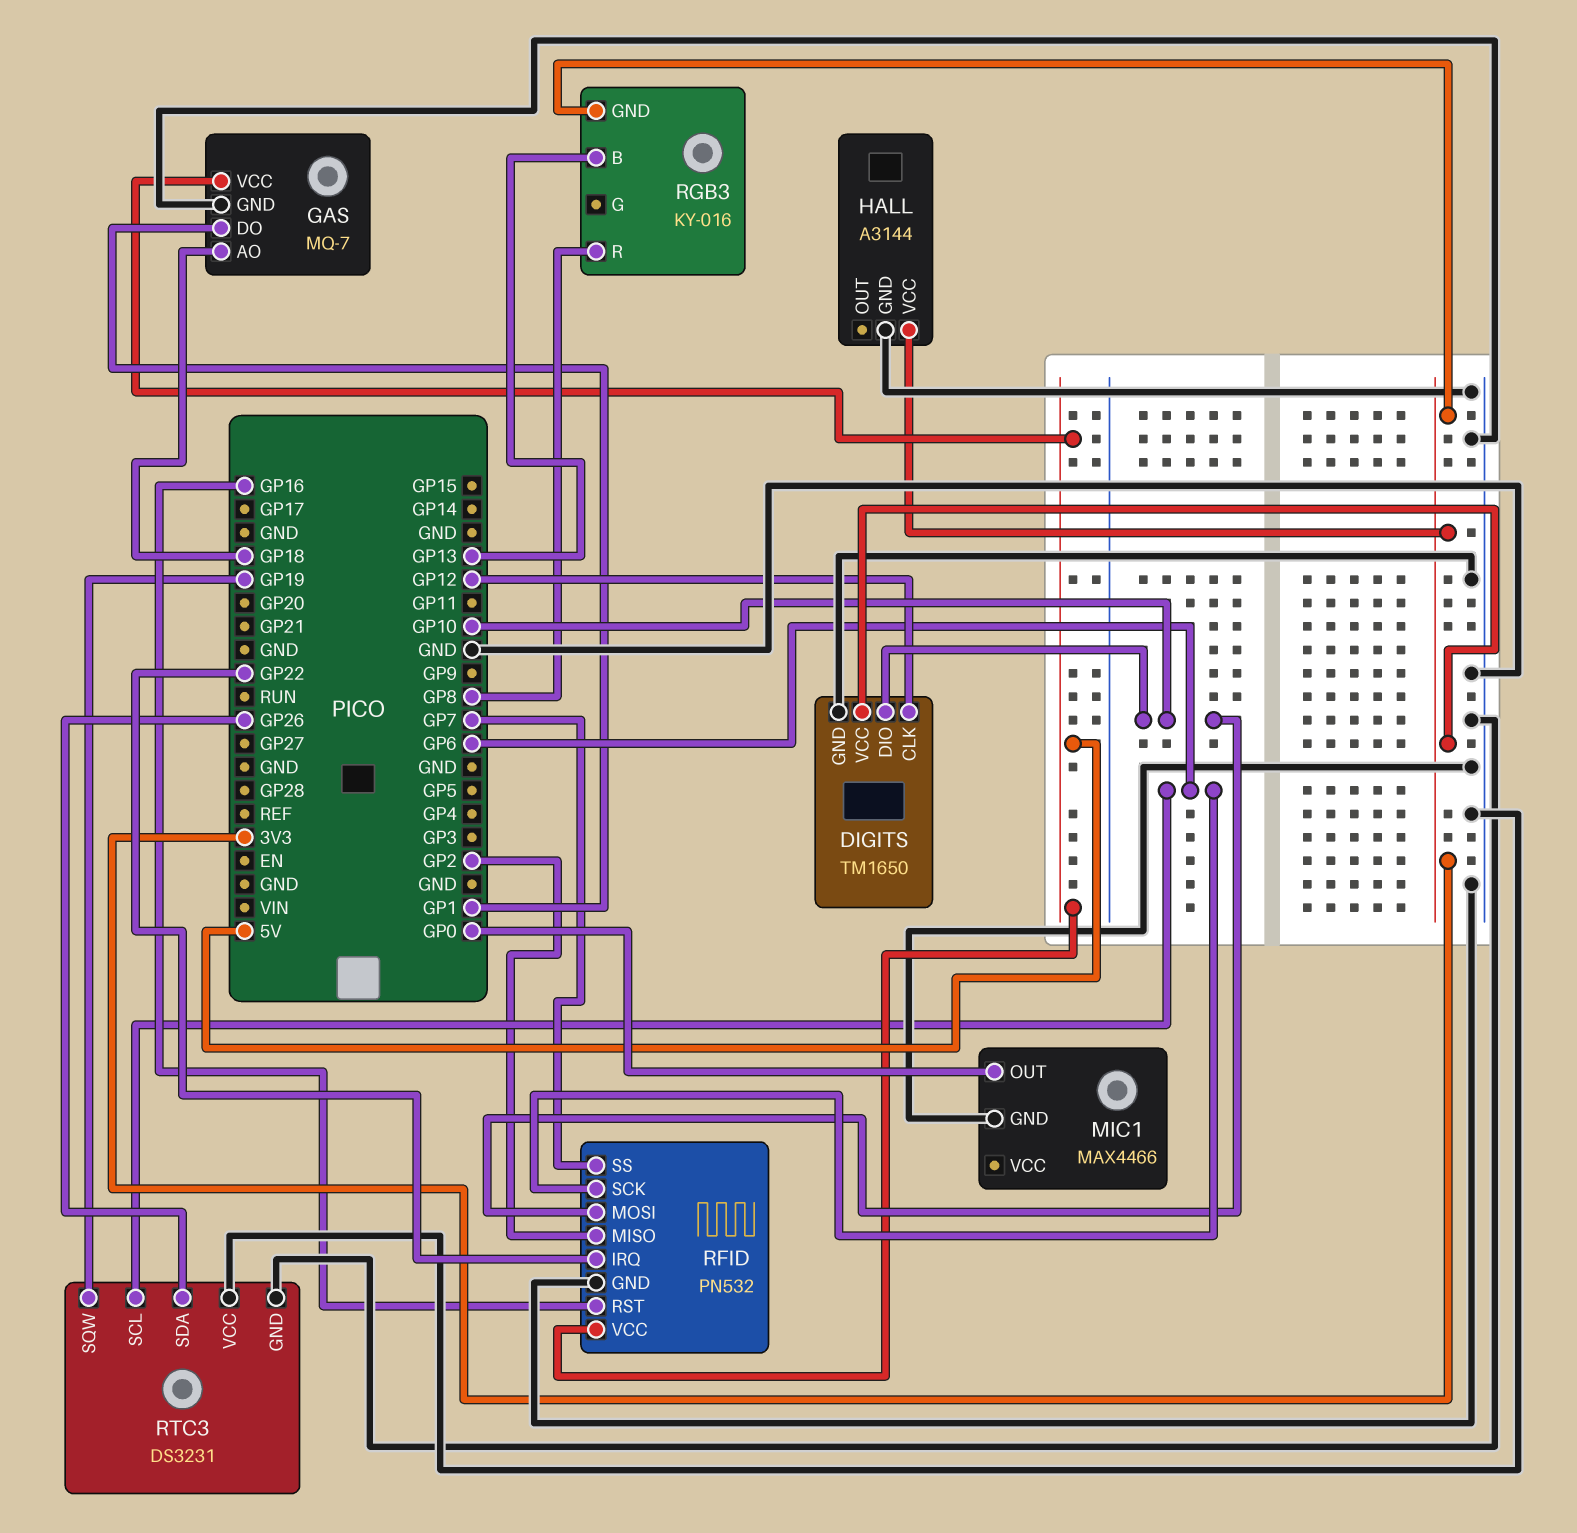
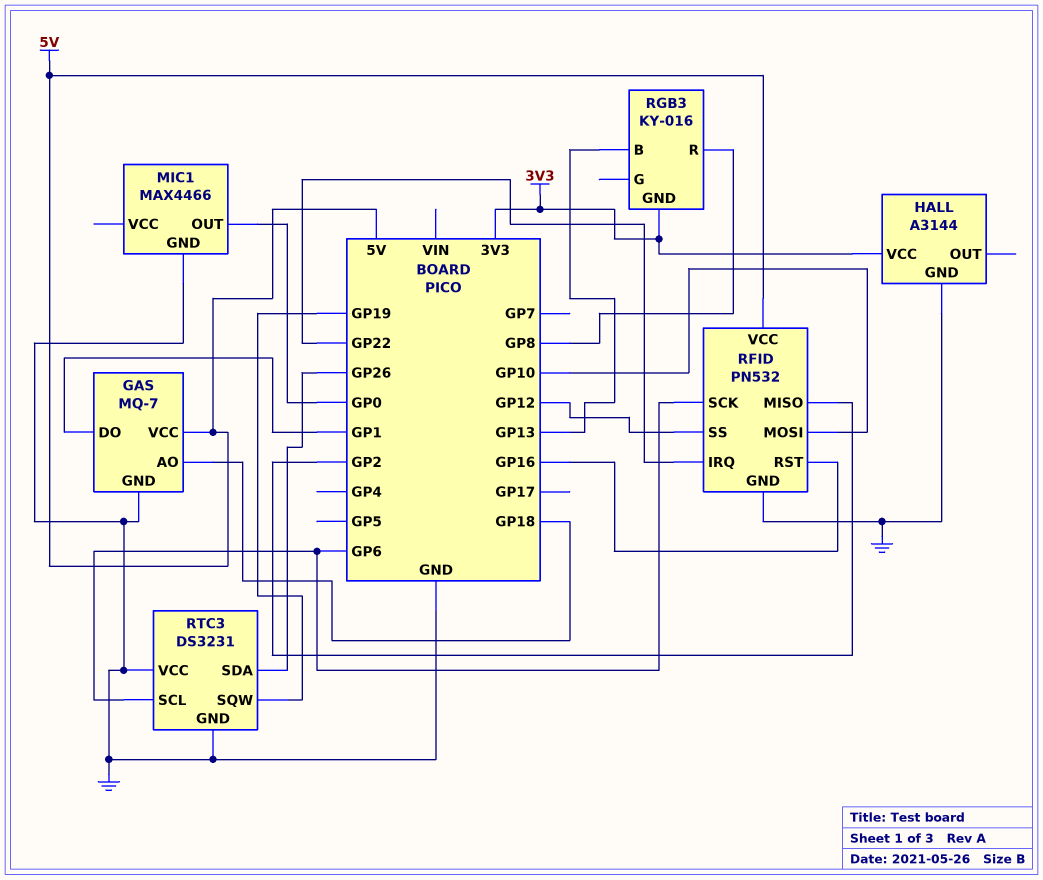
DIGITS: TM1650 -> none
DIGITS pin CLK: GP12 -> none
DIGITS pin DIO: GP10 -> none
DIGITS pin GND: GND -> none
DIGITS pin VCC: 3V3 -> none
RFID pin SS: GP7 -> GP12

